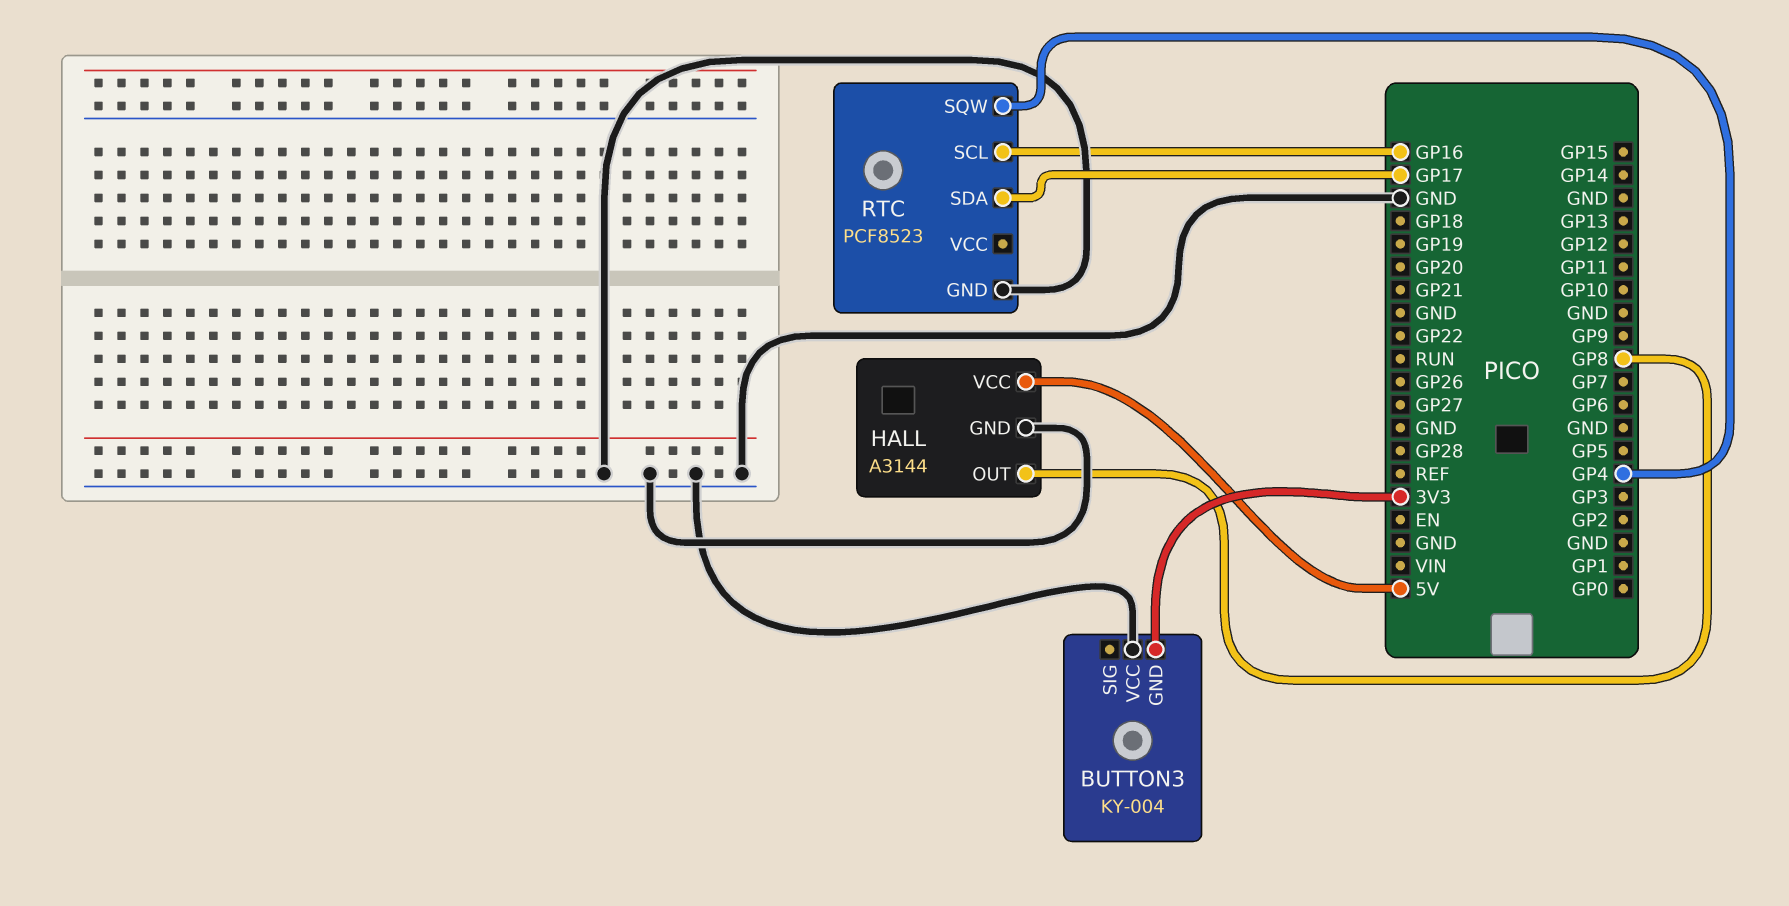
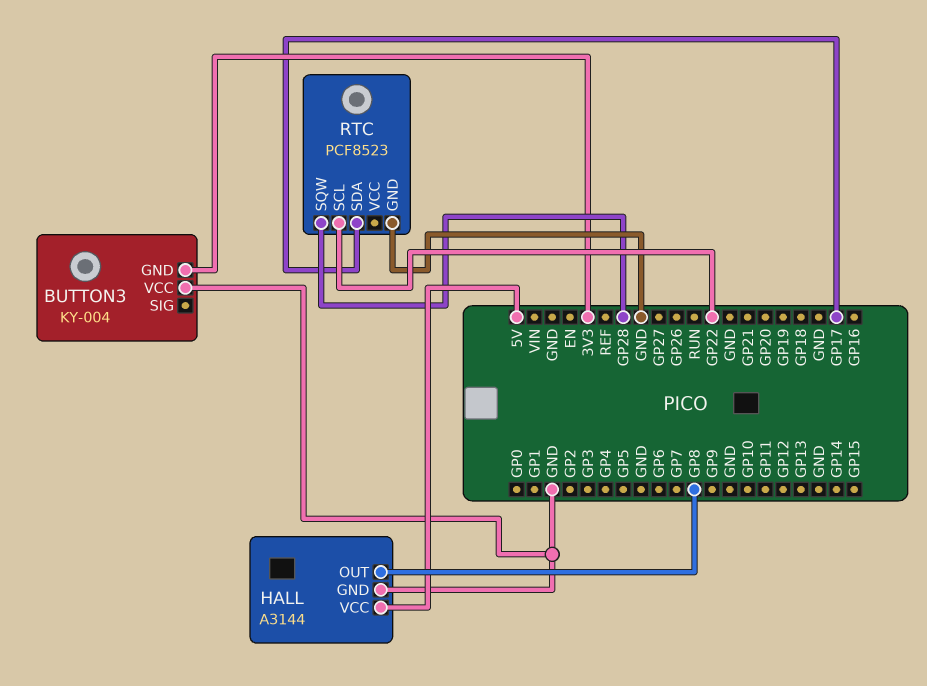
RTC pin SCL: GP16 -> GP22
RTC pin SQW: GP4 -> GP28

